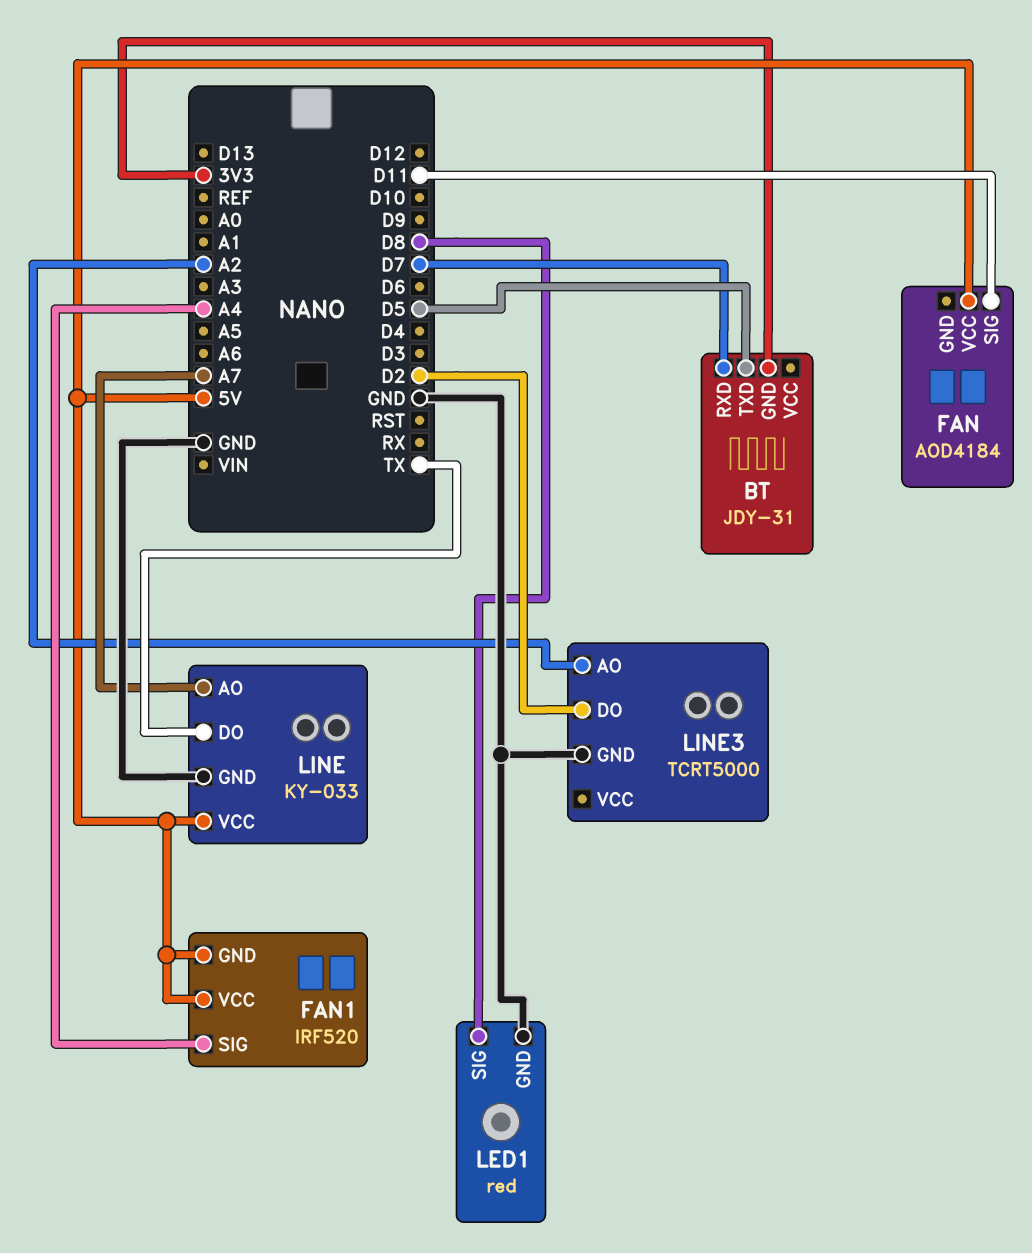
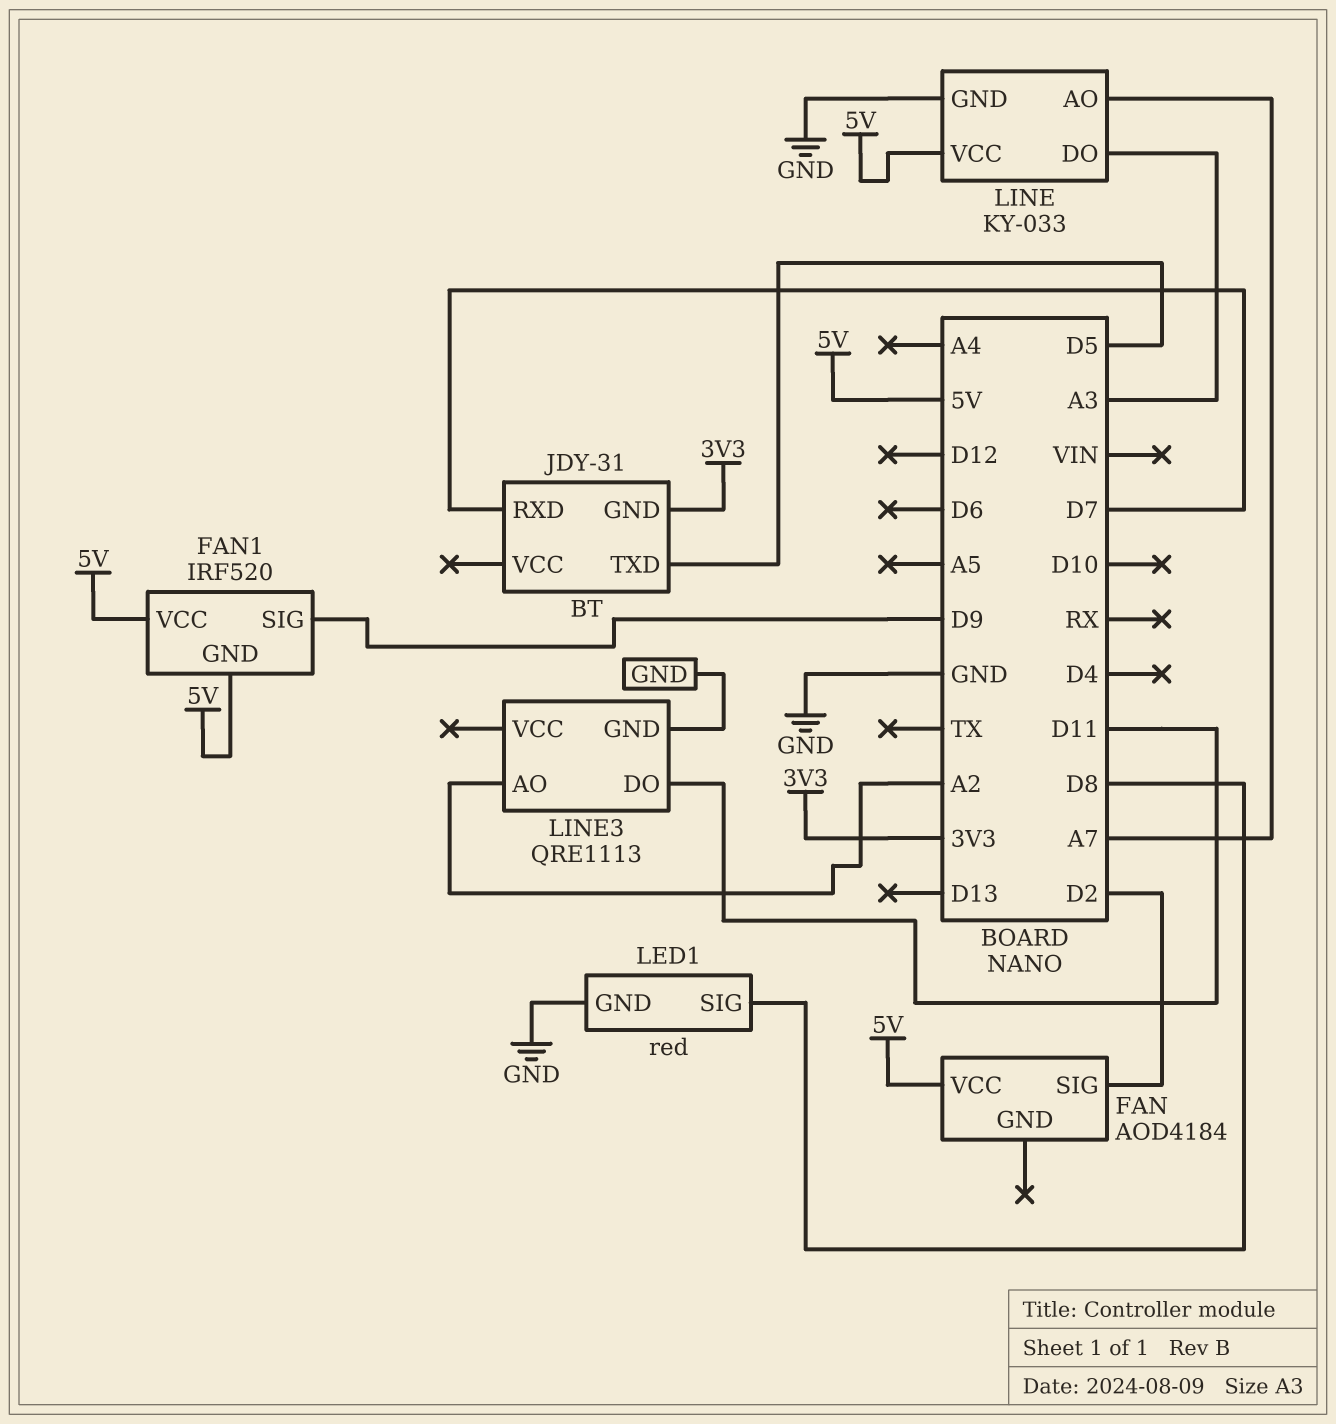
FAN pin SIG: D11 -> D2
FAN1 pin SIG: A4 -> D9
LINE pin DO: TX -> A3
LINE3: TCRT5000 -> QRE1113
LINE3 pin DO: D2 -> D11

